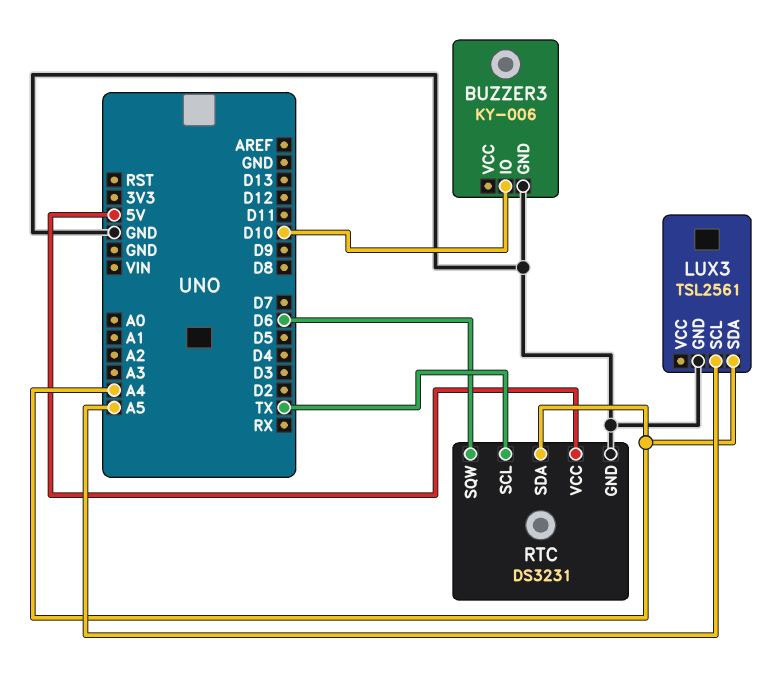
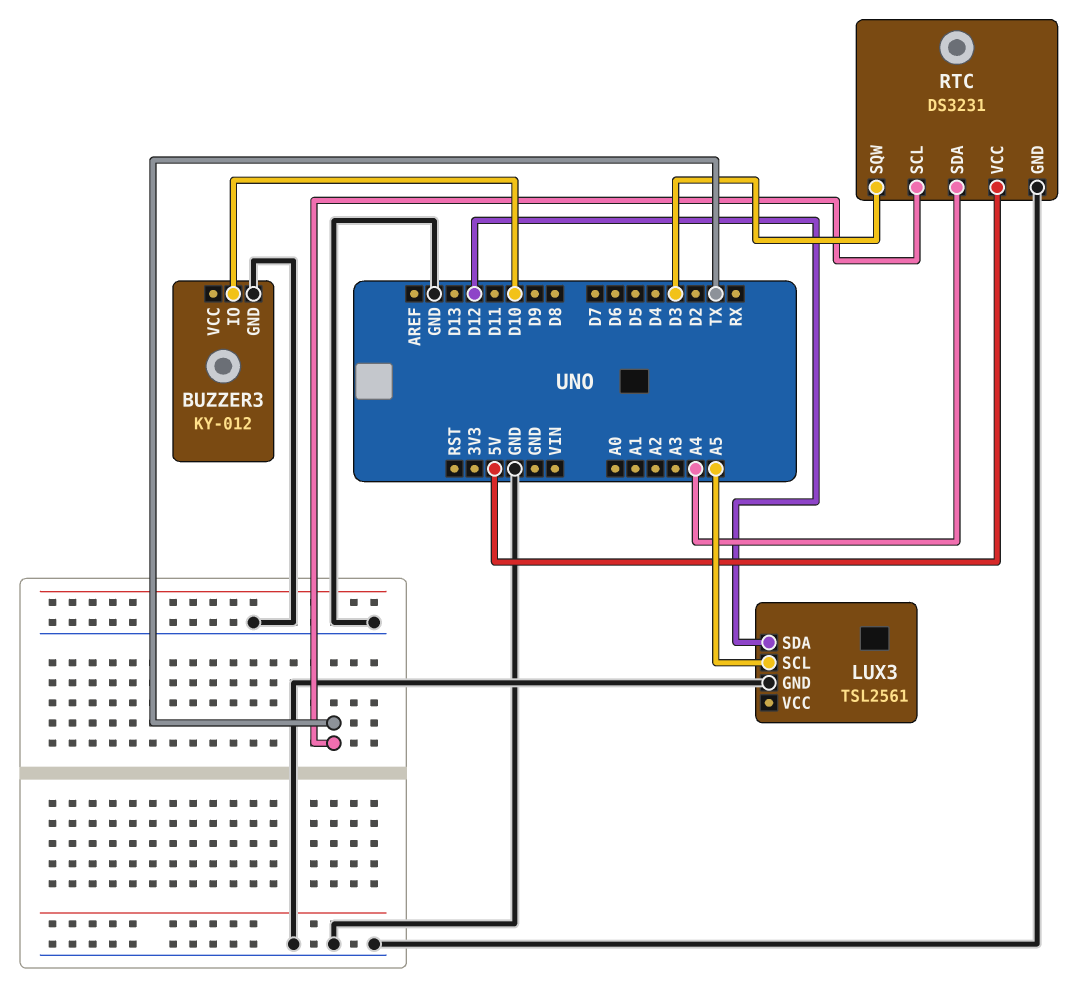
BUZZER3: KY-006 -> KY-012
LUX3 pin SDA: A4 -> D12
RTC pin SQW: D6 -> D3

